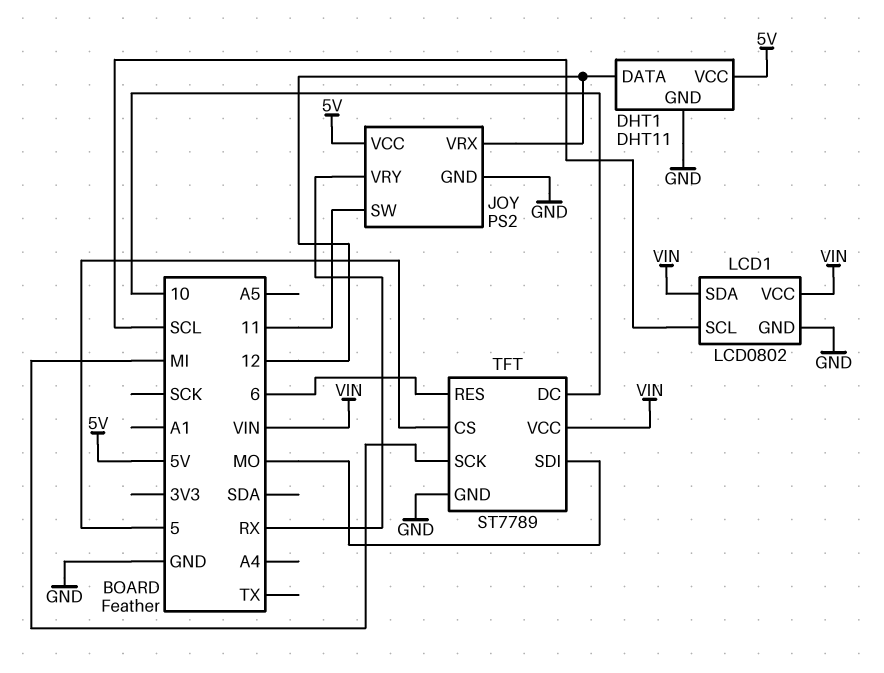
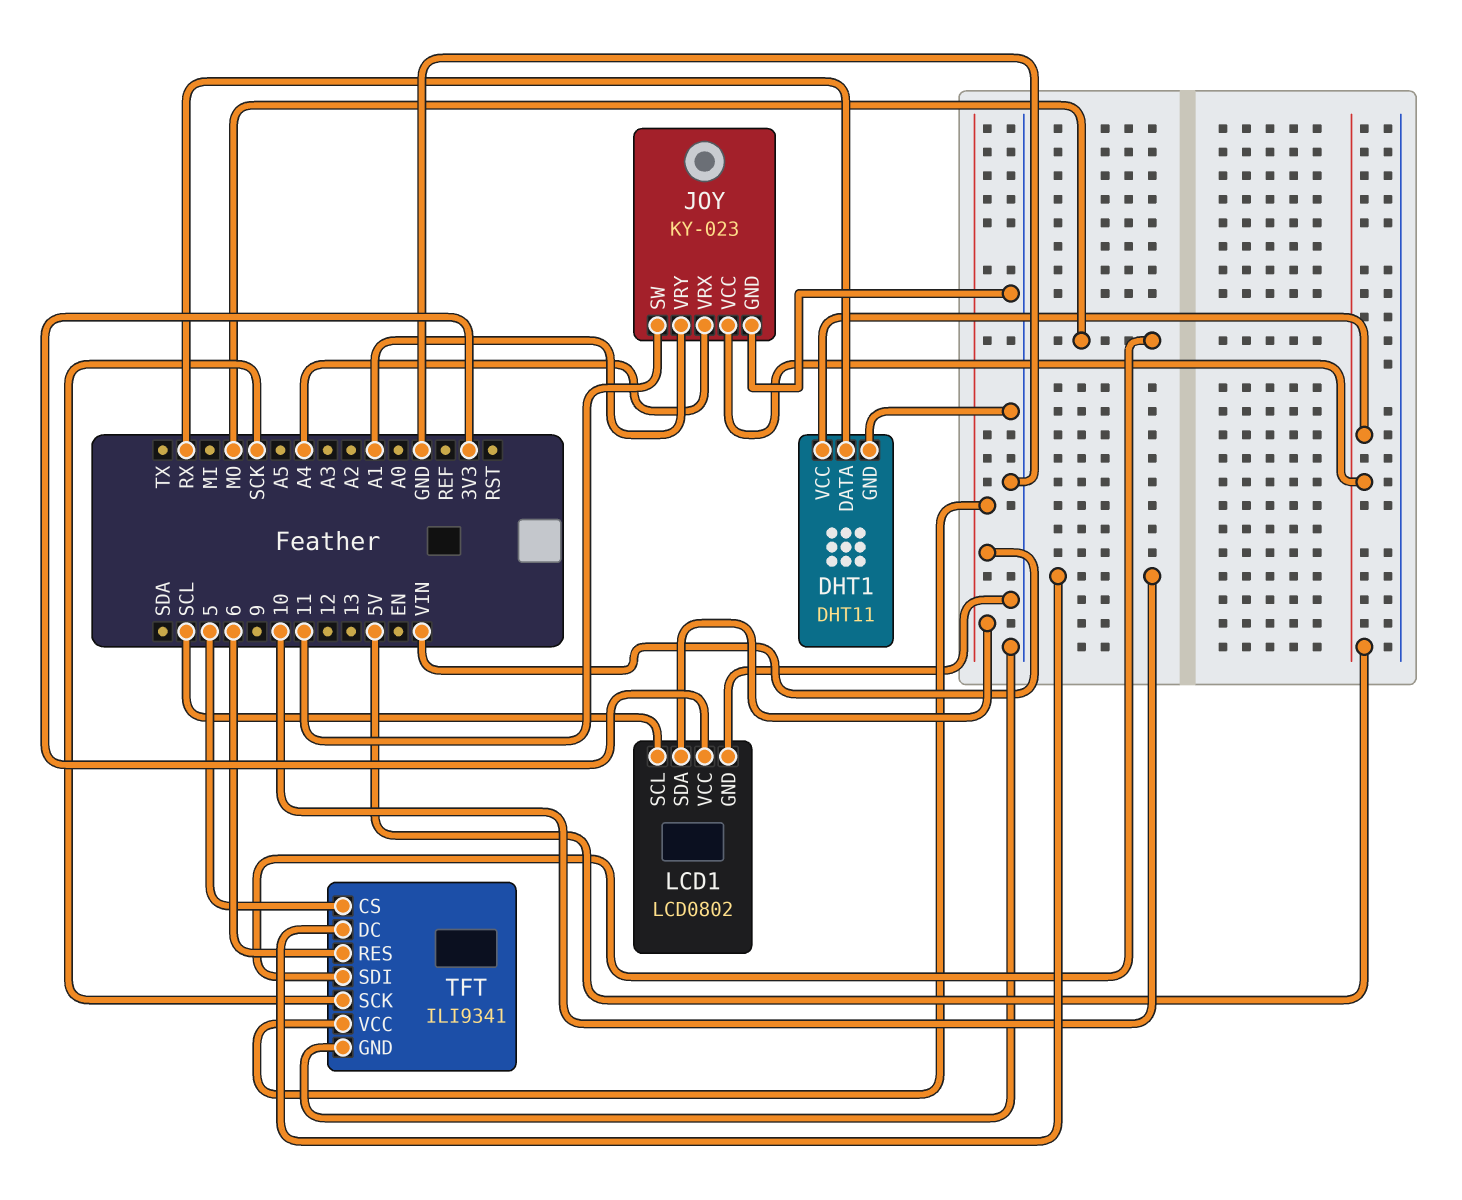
DHT1 pin DATA: 12 -> RX
JOY: PS2 -> KY-023
JOY pin VRX: 12 -> A4
JOY pin VRY: RX -> A1
LCD1 pin VCC: VIN -> 3V3
TFT: ST7789 -> ILI9341
TFT pin SCK: MI -> SCK

